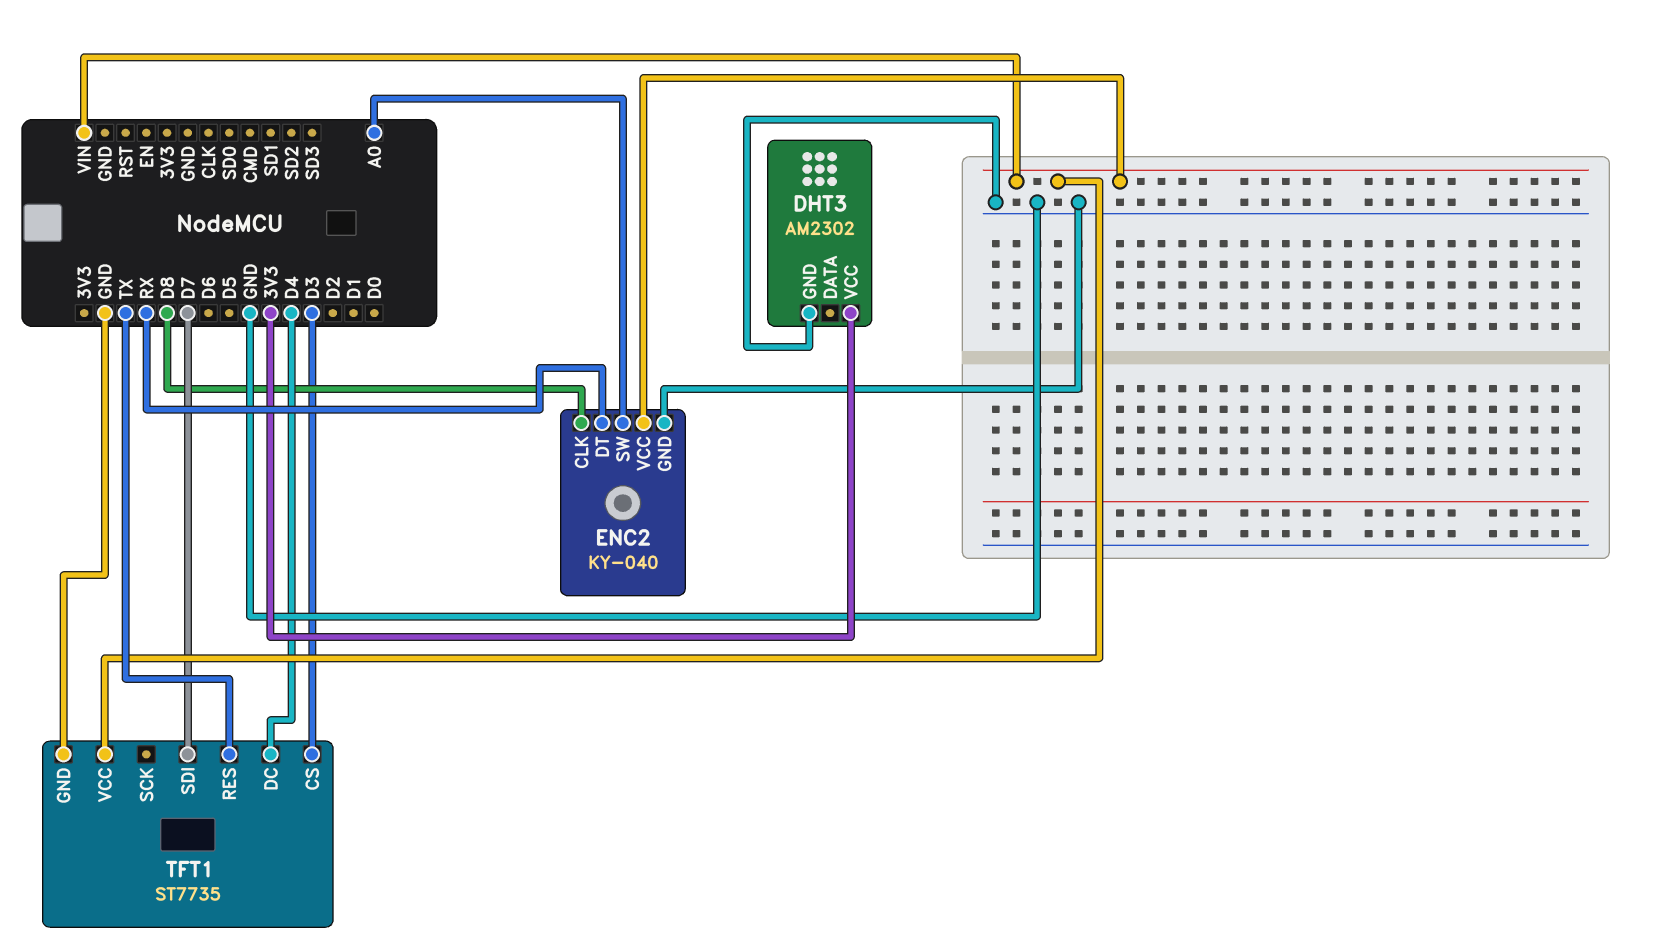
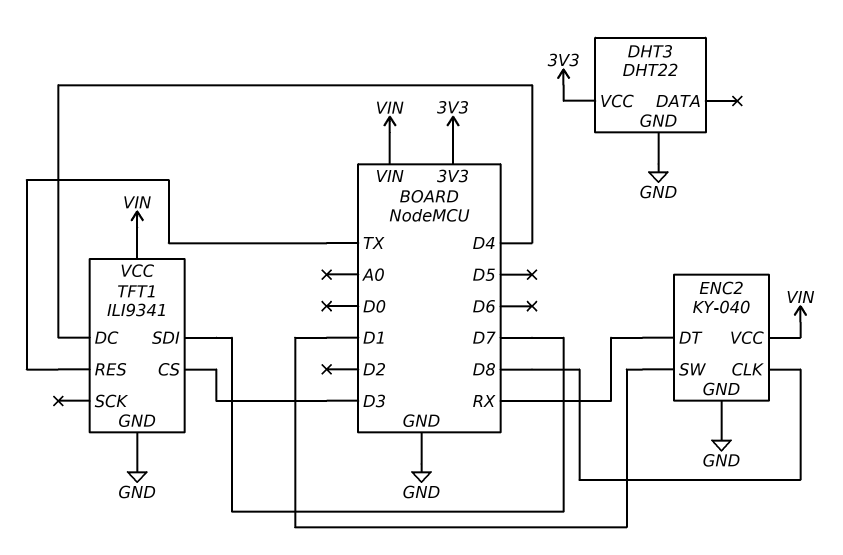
DHT3: AM2302 -> DHT22
ENC2 pin SW: A0 -> D1
TFT1: ST7735 -> ILI9341

